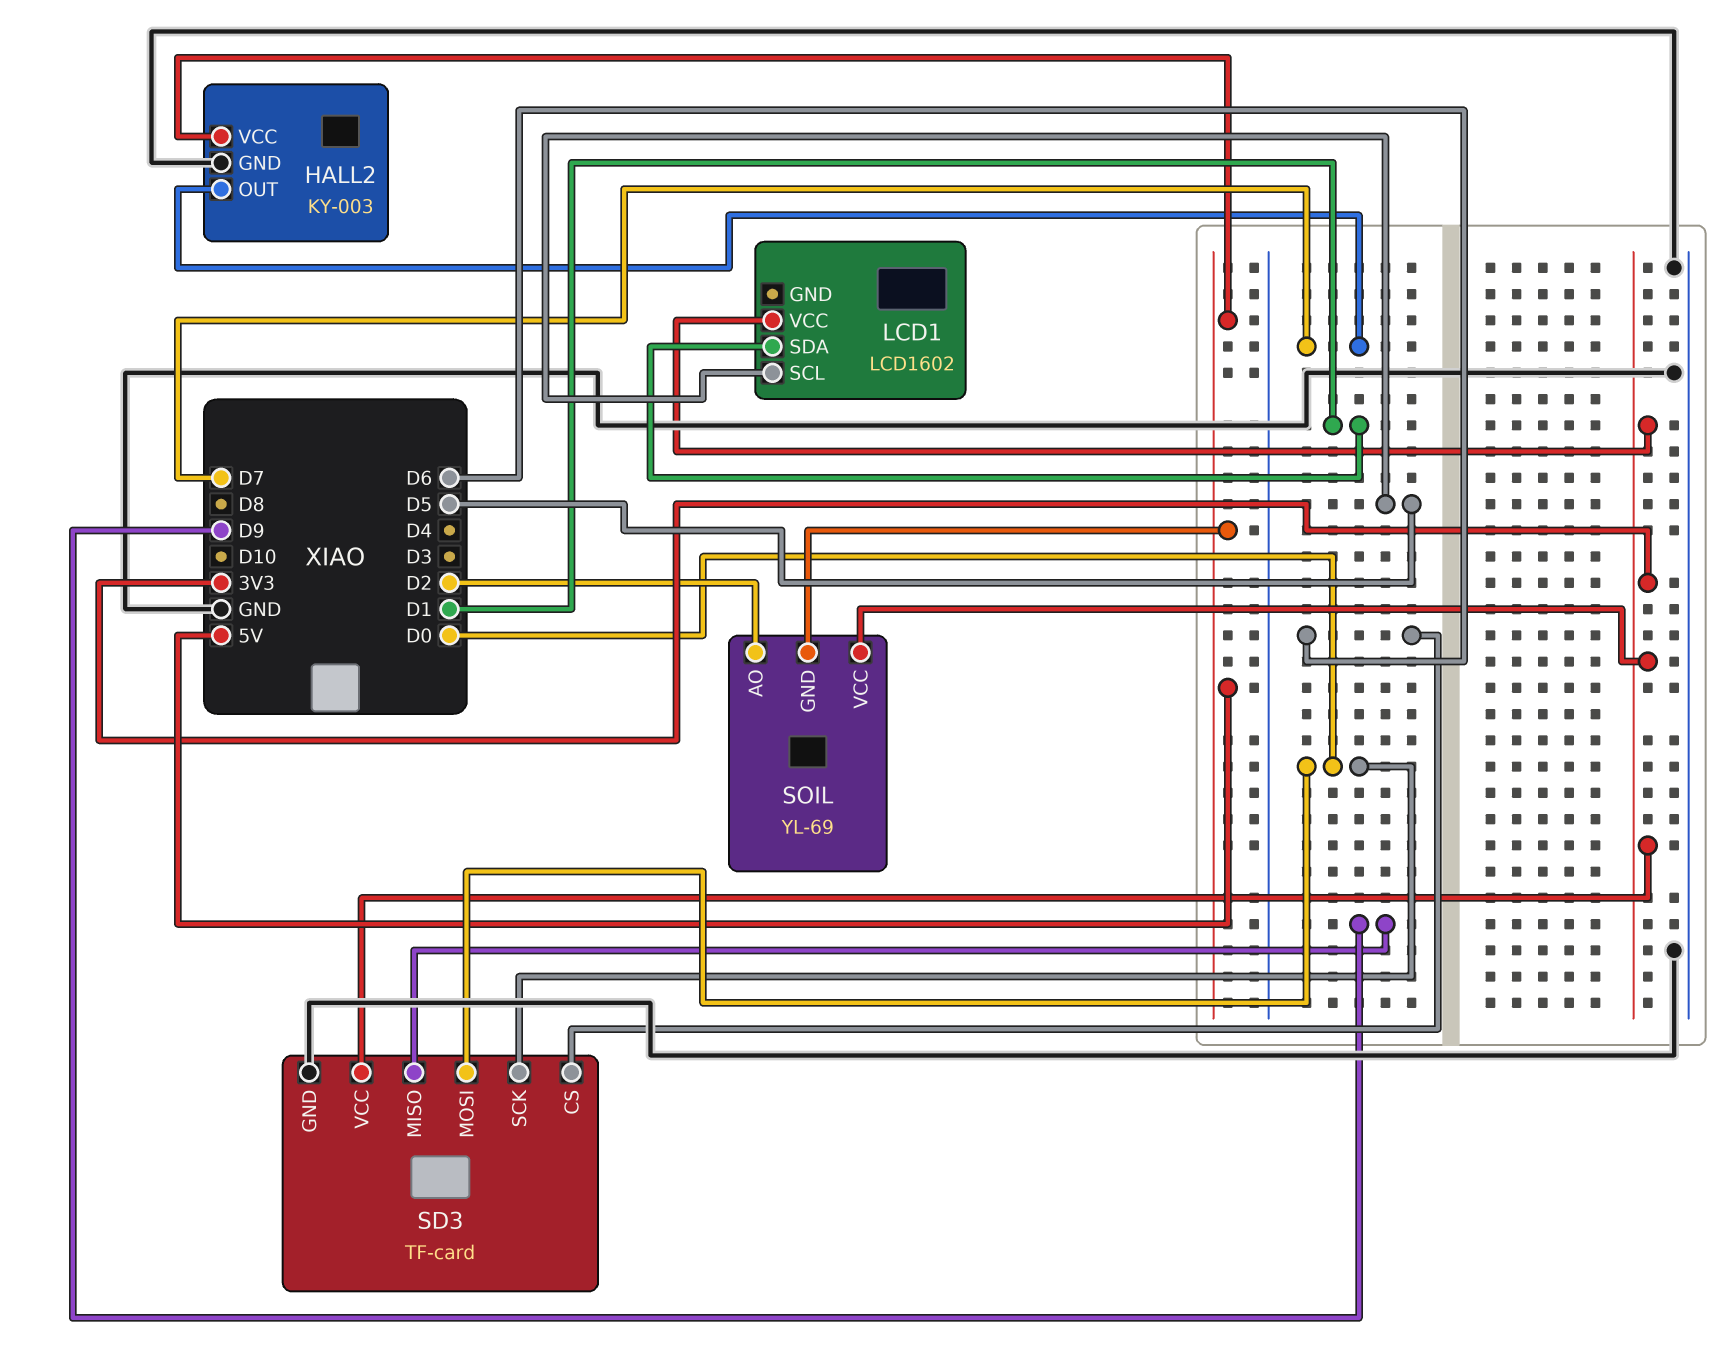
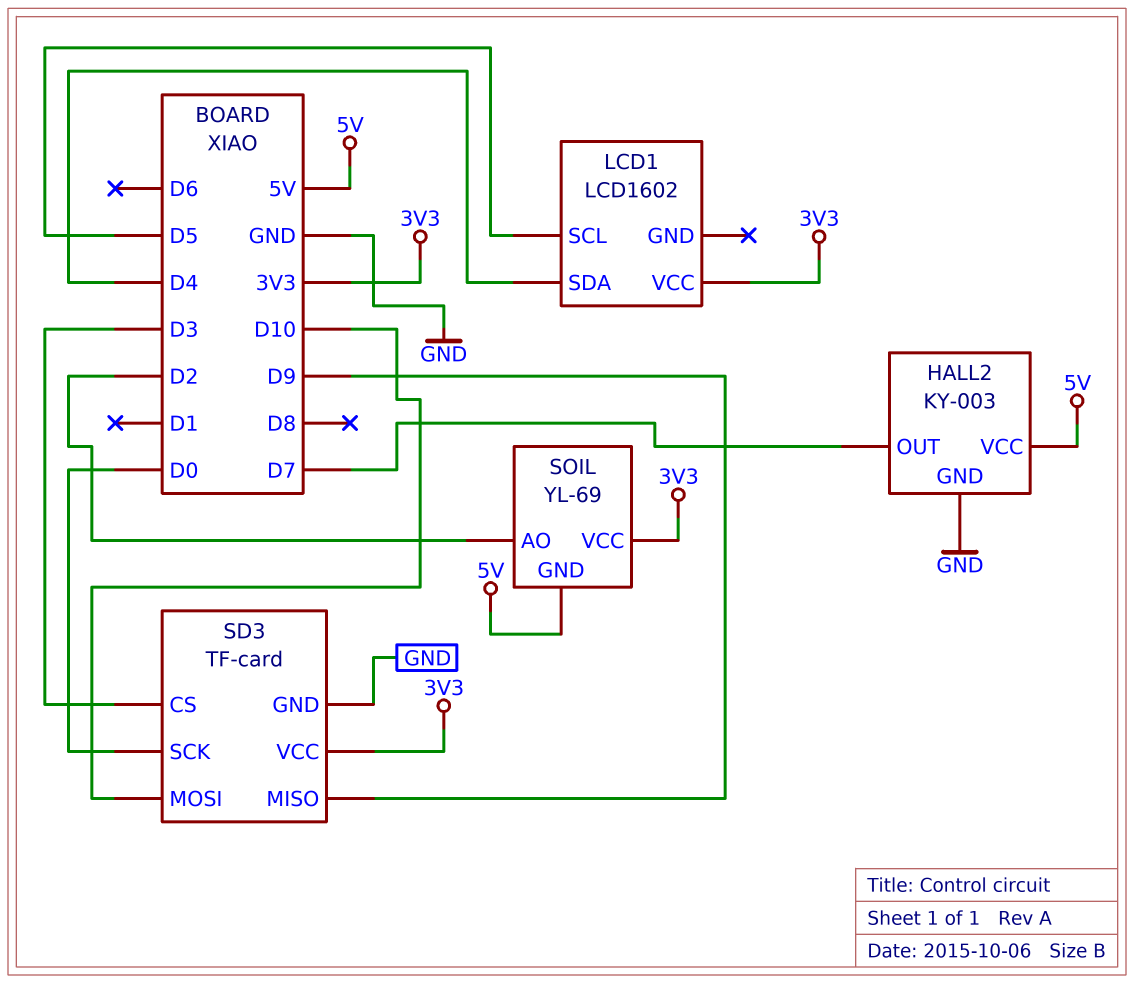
LCD1 pin SDA: D1 -> D4
SD3 pin CS: D6 -> D3
SD3 pin MOSI: D0 -> D10

